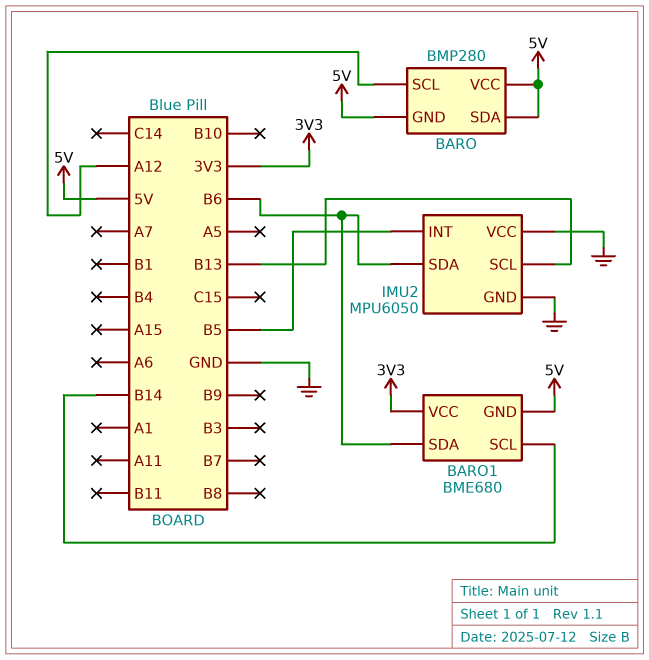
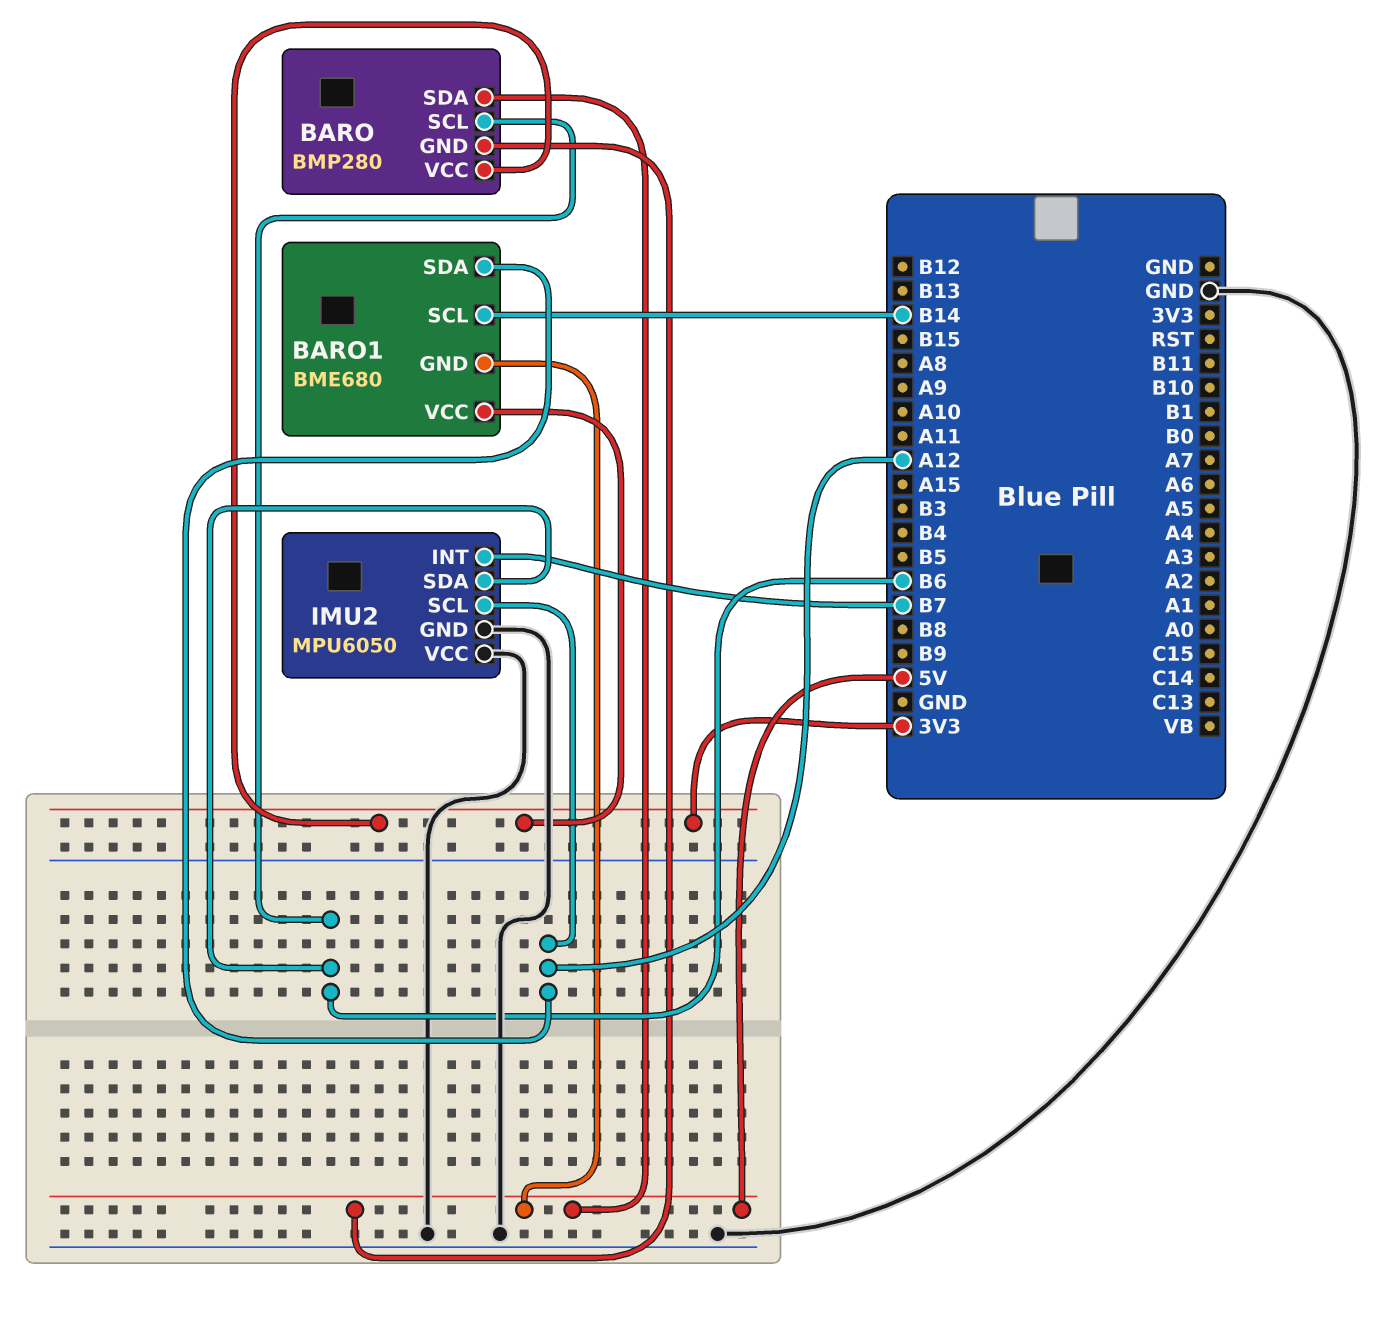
BARO pin SCL: A12 -> B6
BARO pin VCC: 5V -> 3V3
BARO1 pin SDA: B6 -> A12
IMU2 pin INT: B5 -> B7
IMU2 pin SCL: B13 -> A12

